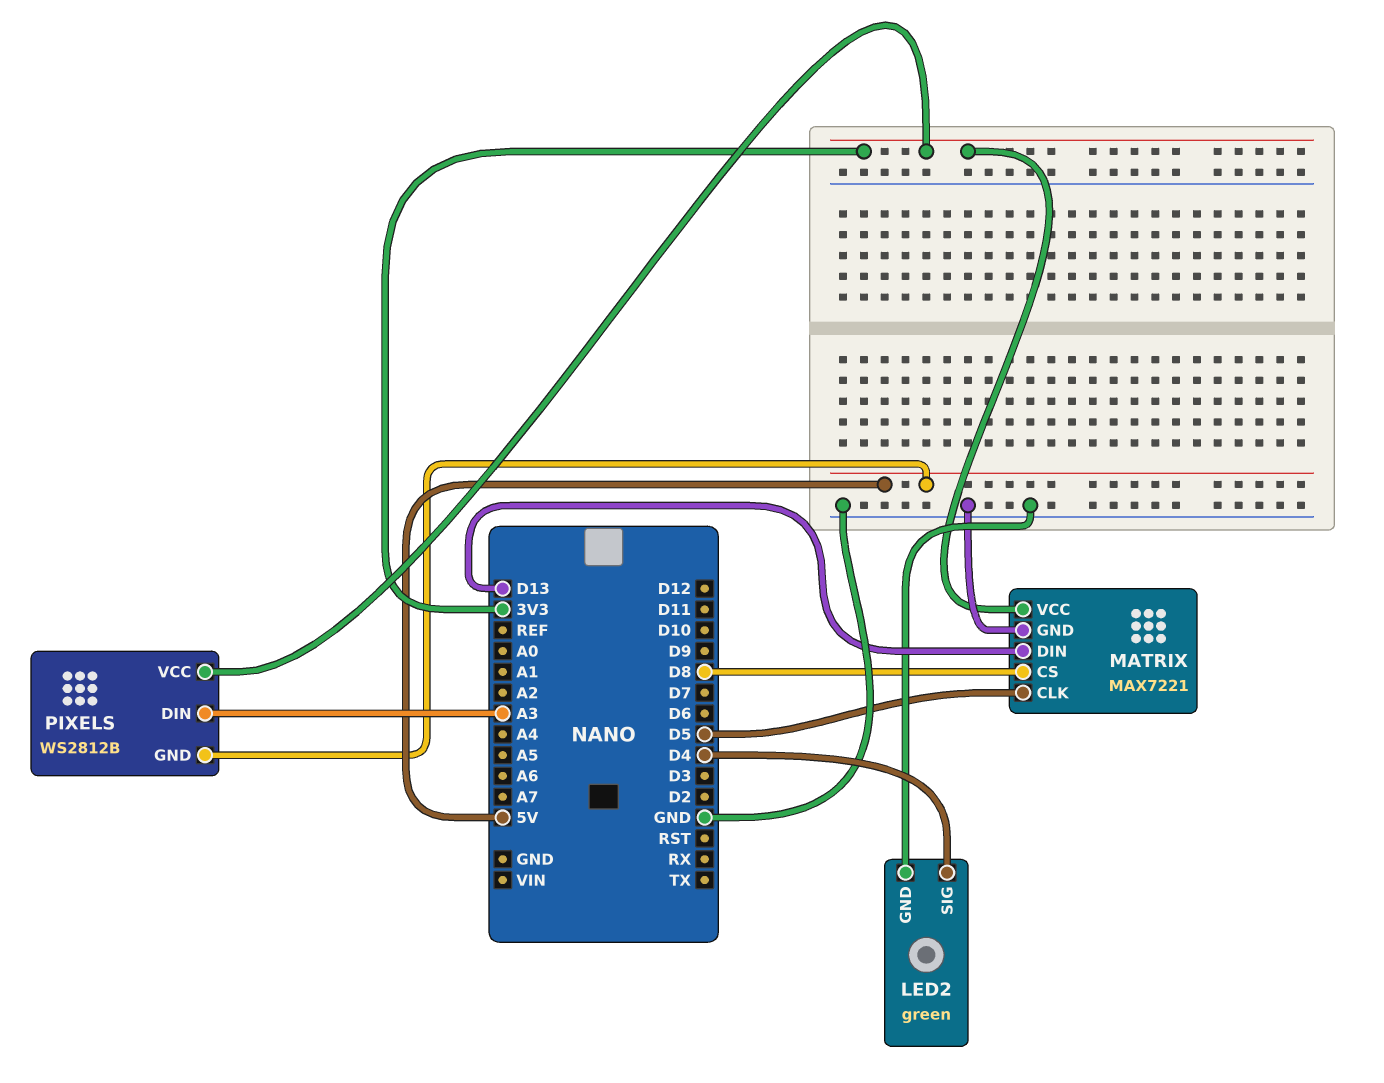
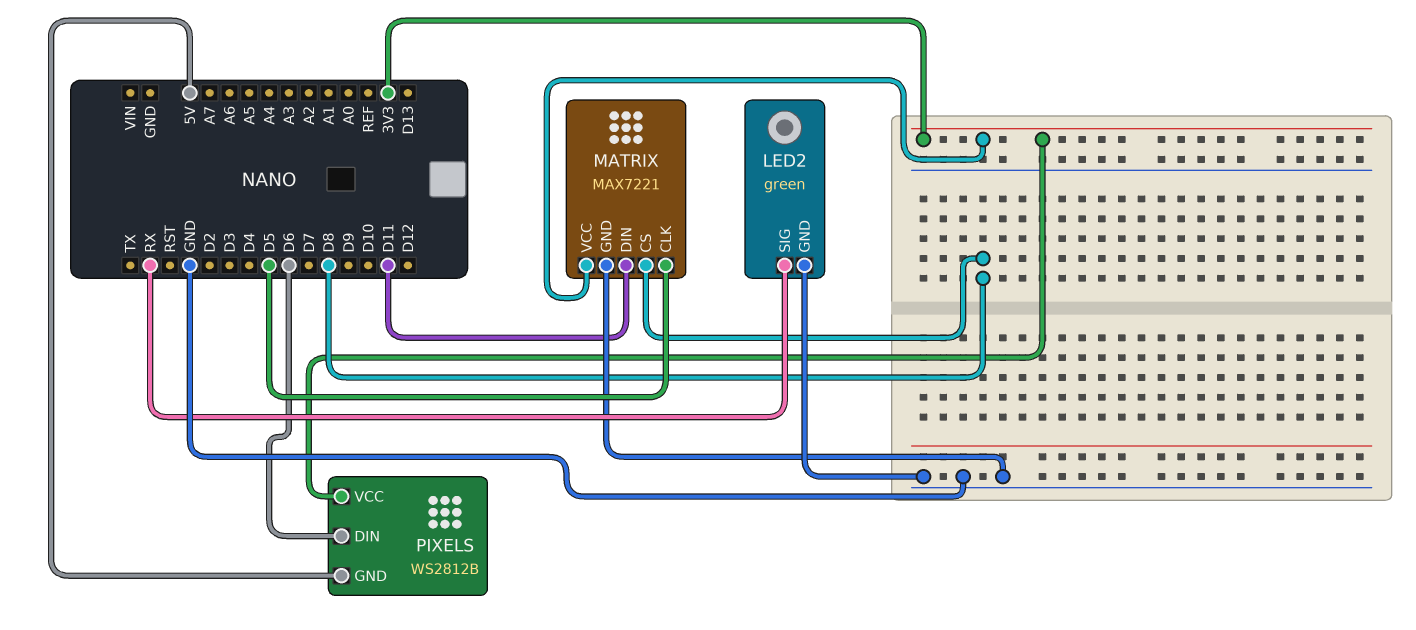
LED2 pin SIG: D4 -> RX
MATRIX pin DIN: D13 -> D11
PIXELS pin DIN: A3 -> D6

